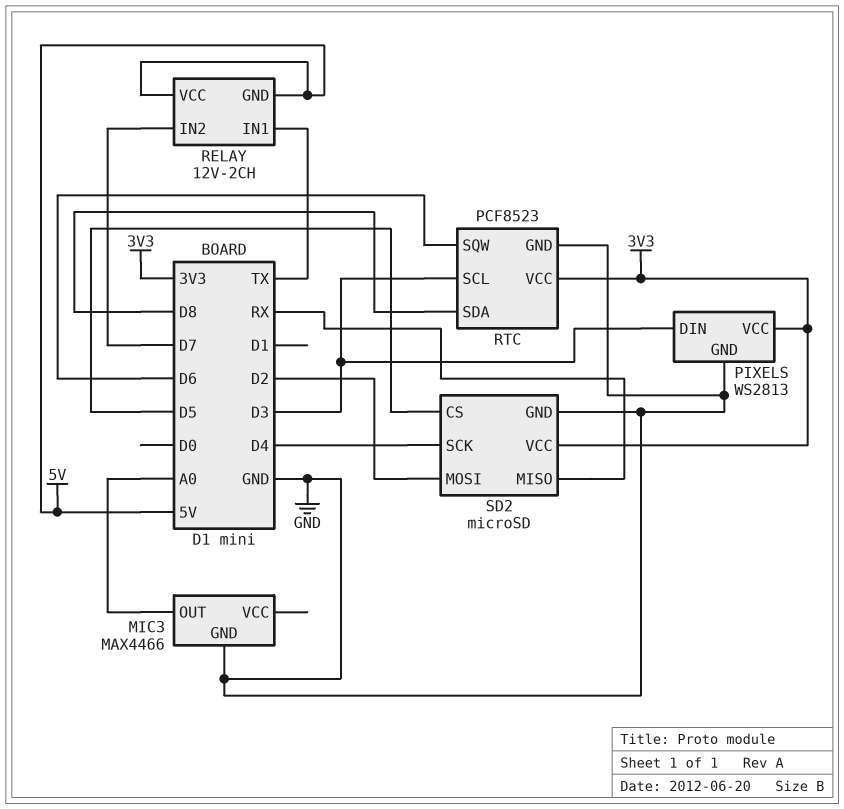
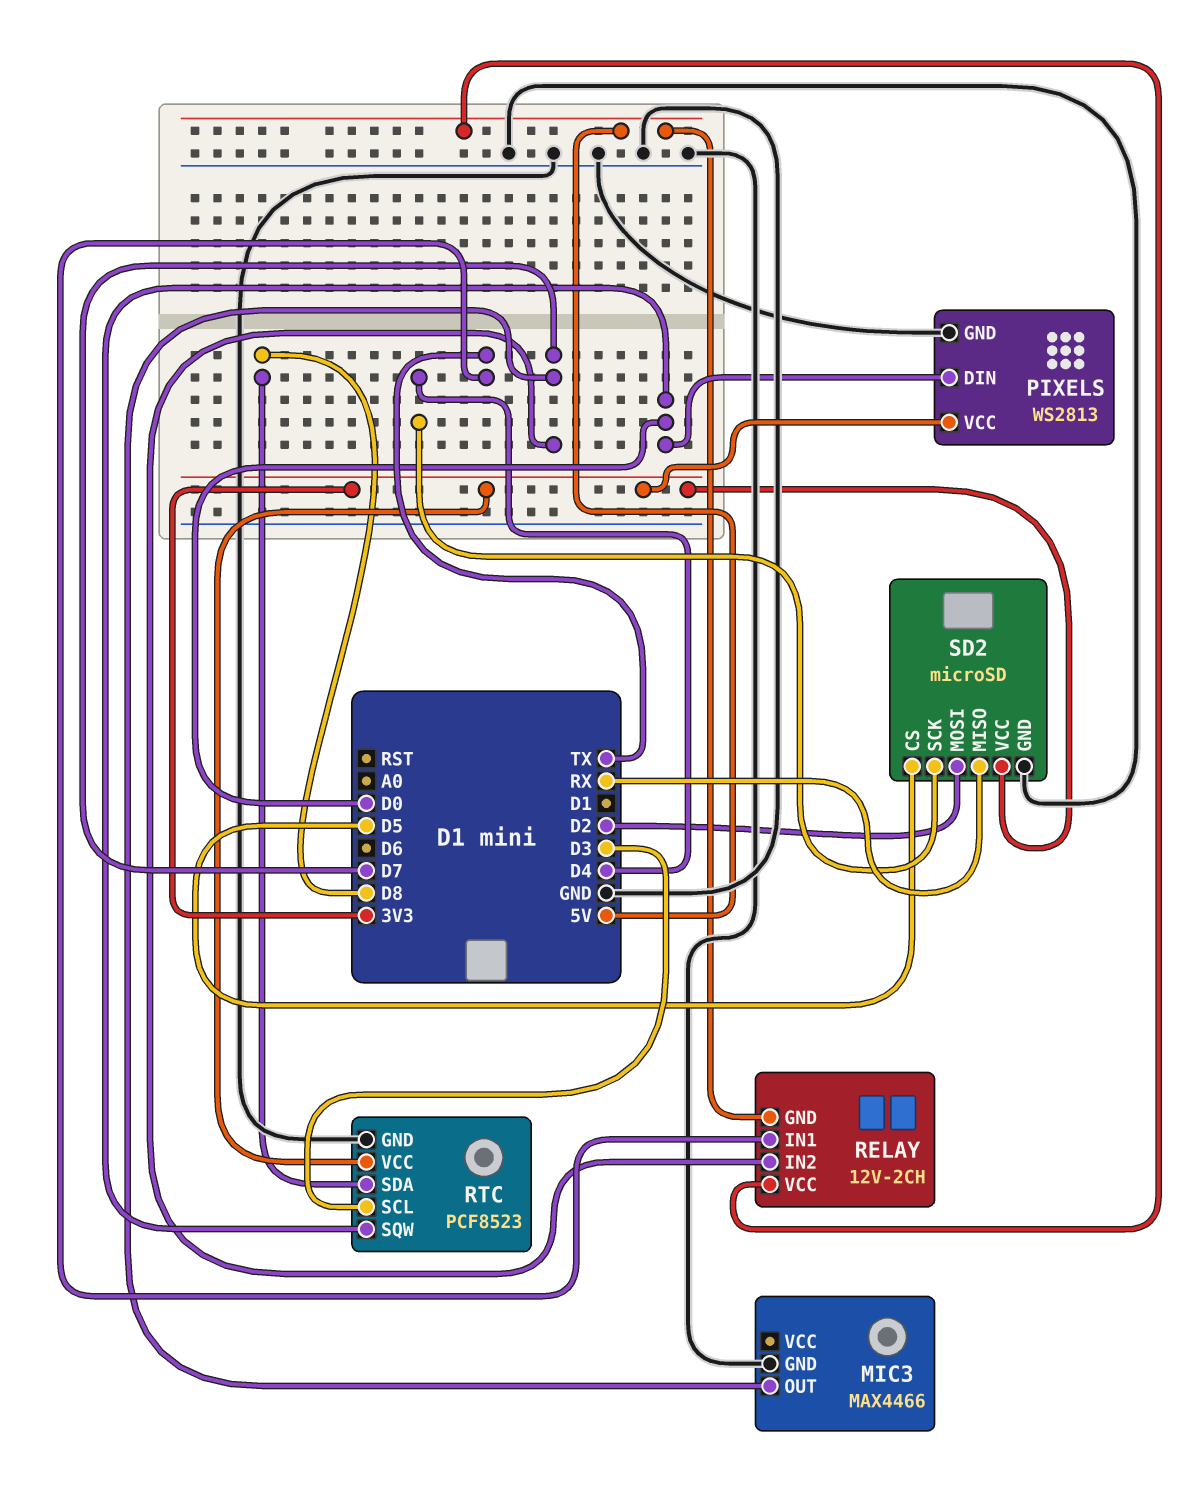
MIC3 pin OUT: A0 -> D7
PIXELS pin DIN: D3 -> D0
RTC pin SQW: D6 -> D0

